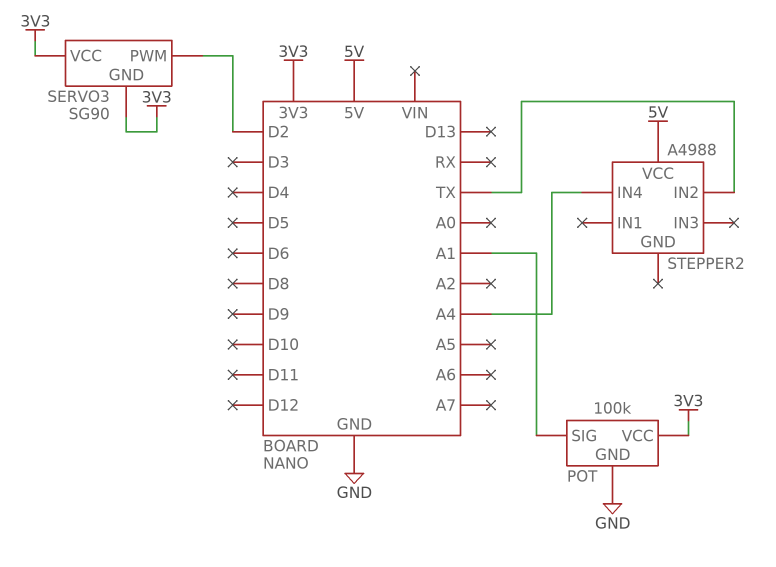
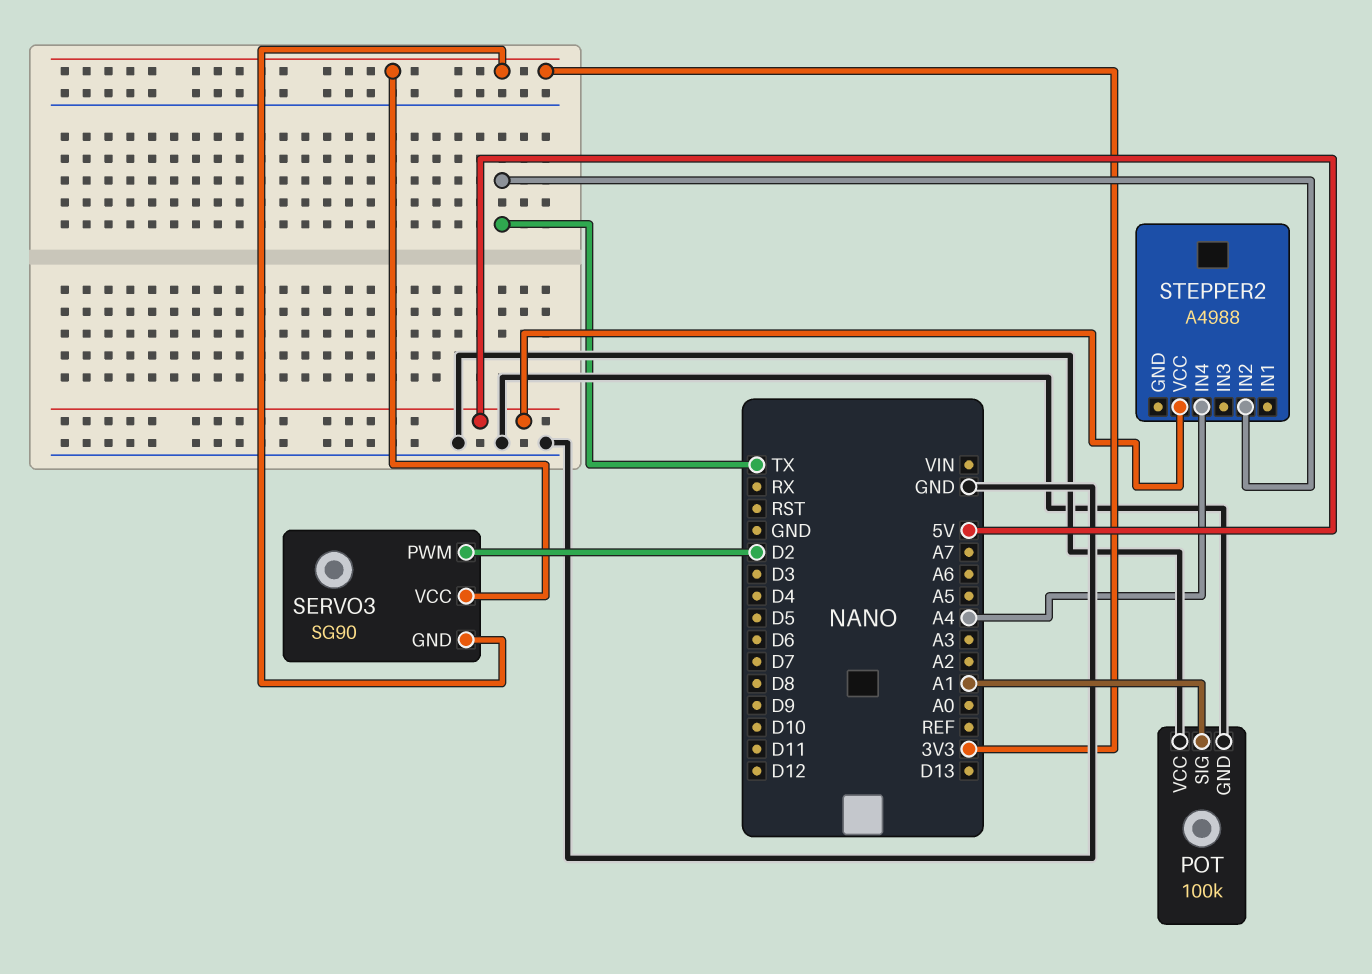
POT pin VCC: 3V3 -> GND

